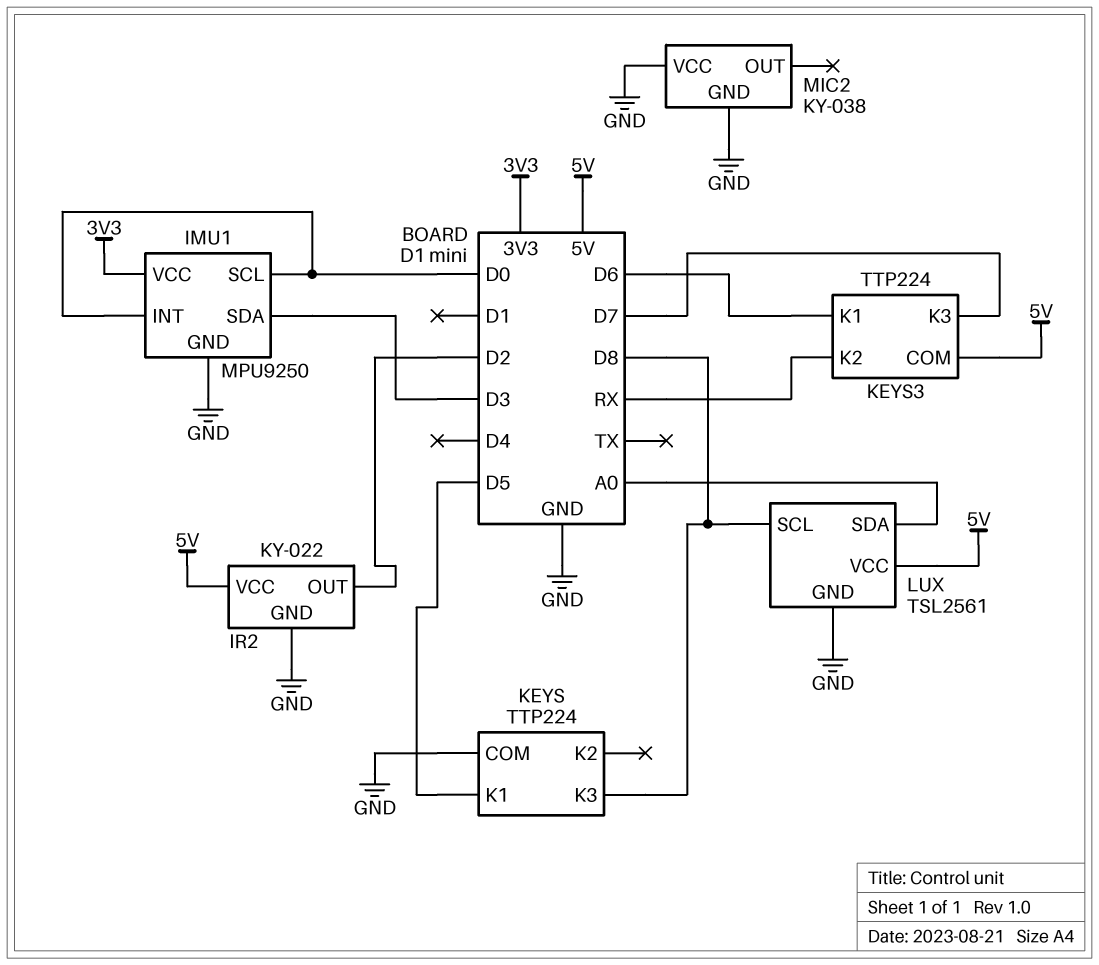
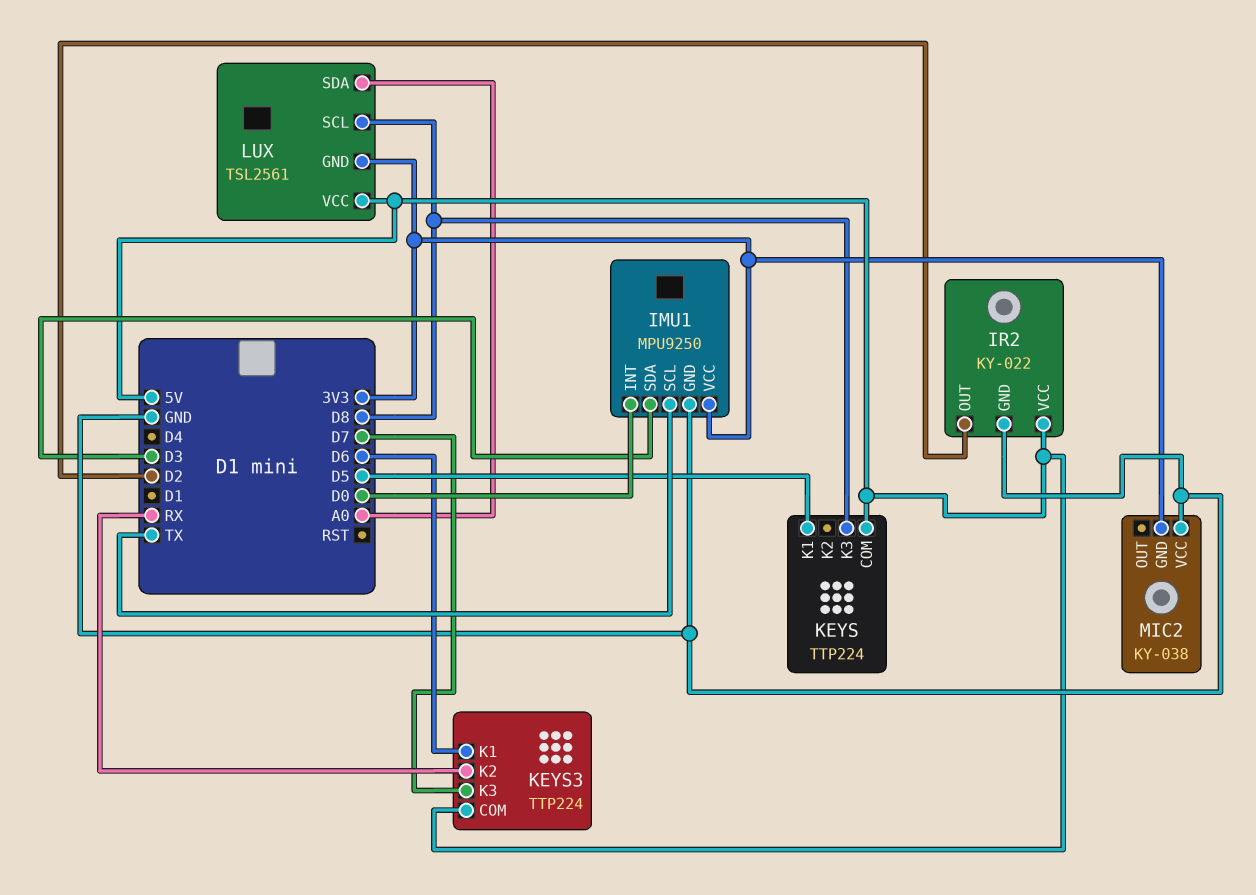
IMU1 pin SCL: D0 -> TX
KEYS pin COM: GND -> 5V
LUX pin GND: GND -> 3V3
MIC2 pin GND: GND -> 3V3

